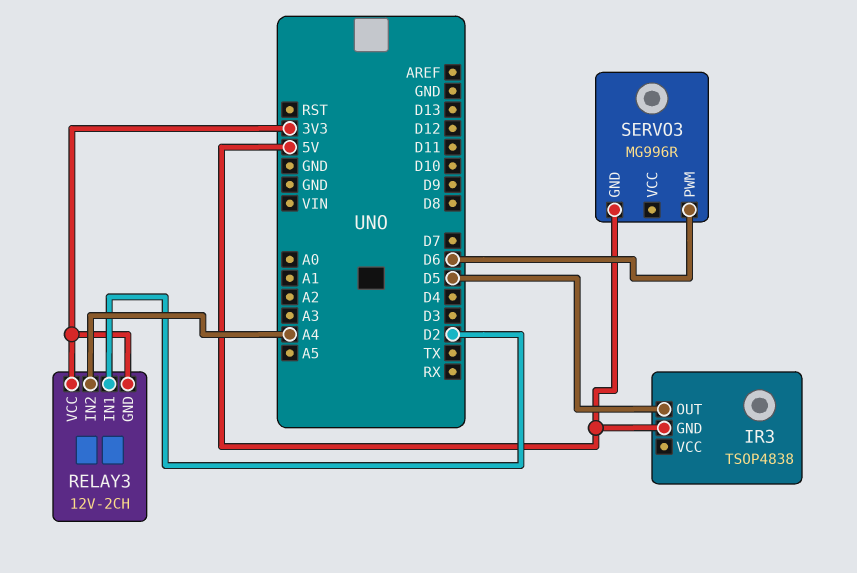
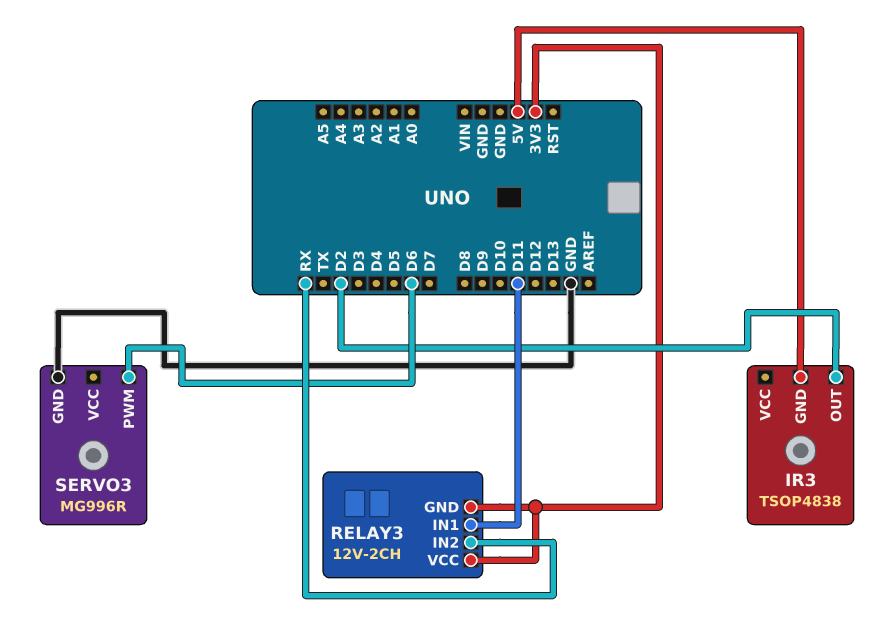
IR3 pin OUT: D5 -> D2
RELAY3 pin IN1: D2 -> D11
RELAY3 pin IN2: A4 -> RX
SERVO3 pin GND: 5V -> GND

